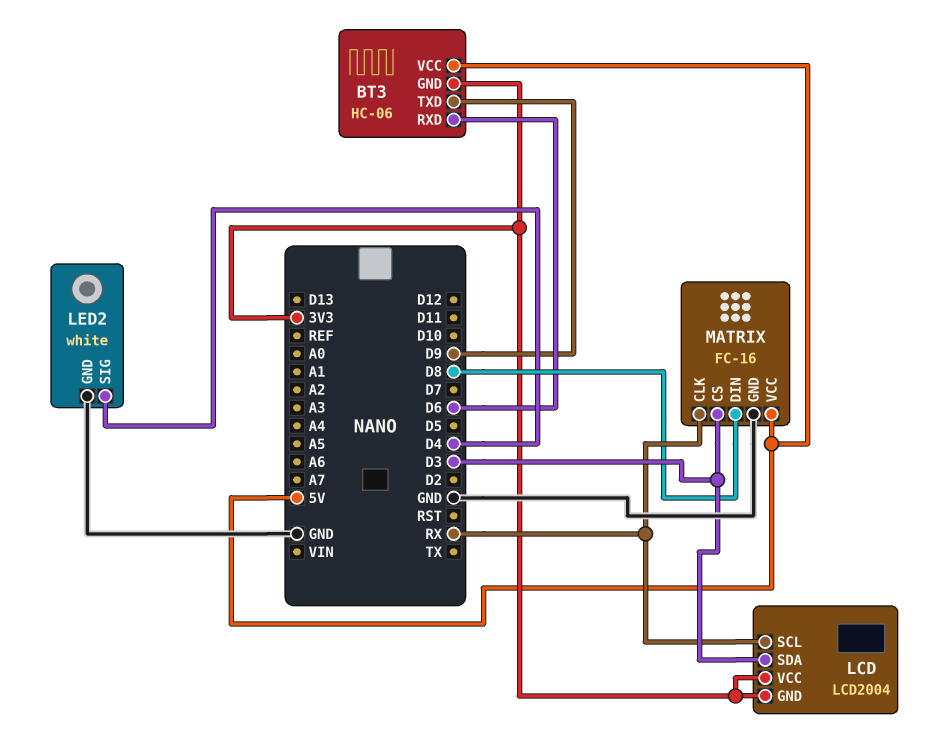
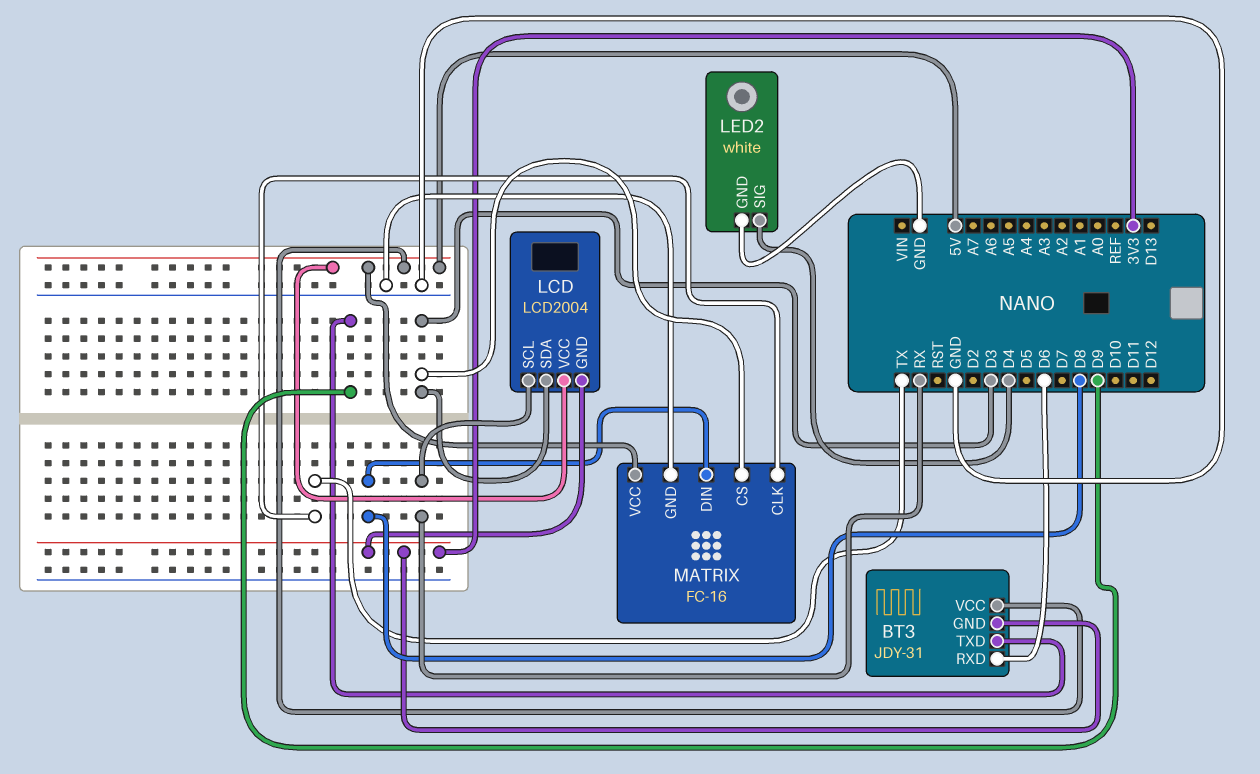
BT3: HC-06 -> JDY-31
LCD pin VCC: 3V3 -> 5V
MATRIX pin CLK: RX -> TX

